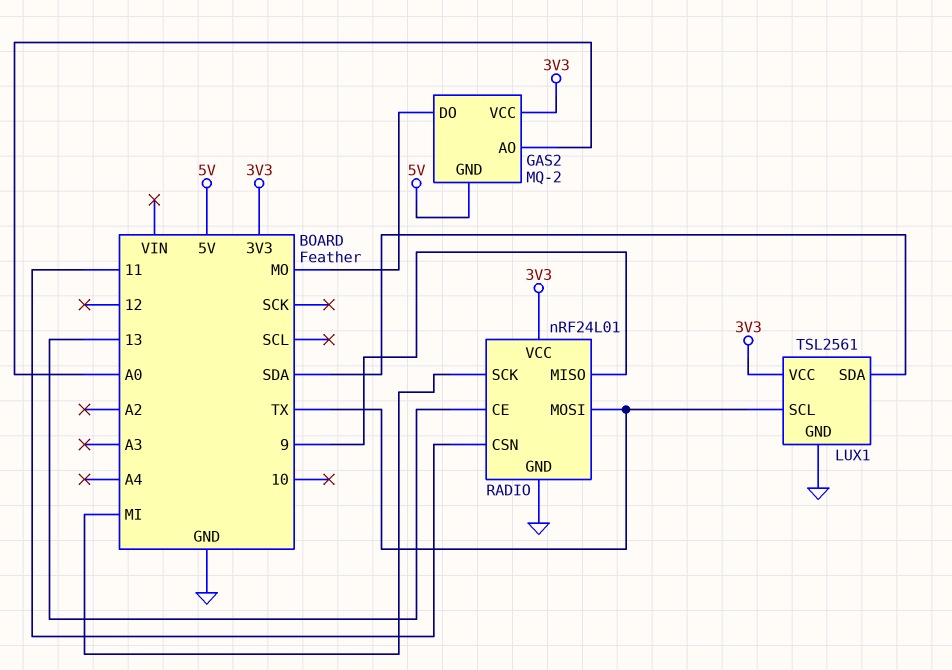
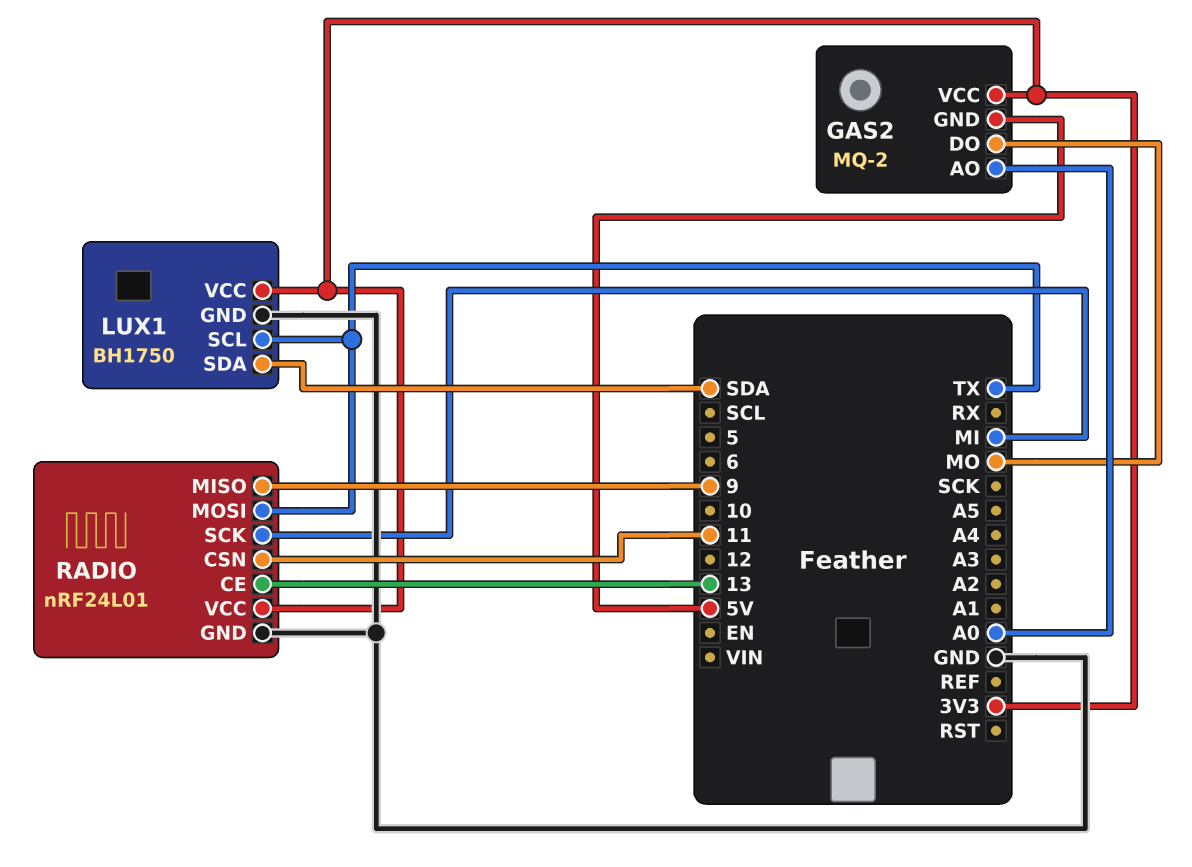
LUX1: TSL2561 -> BH1750

